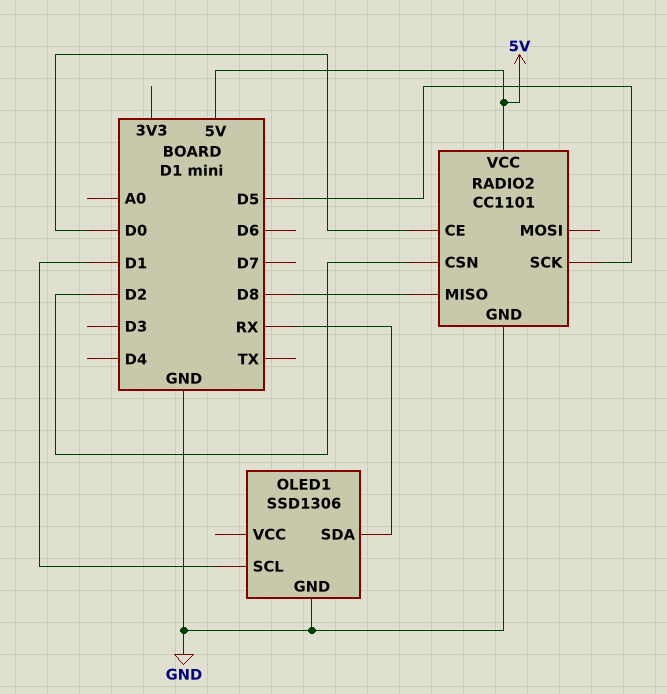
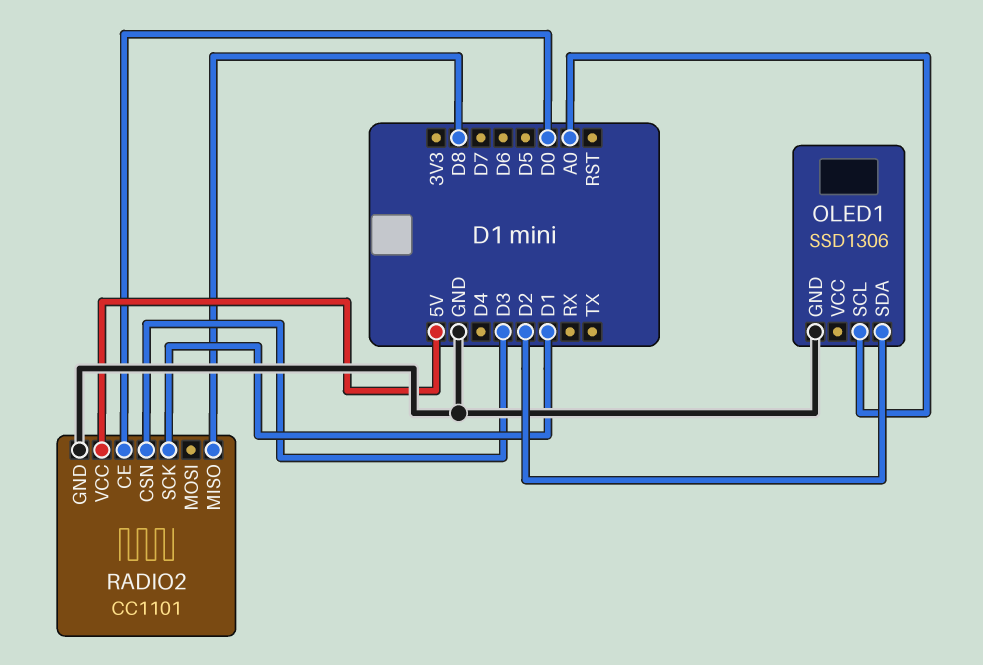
OLED1 pin SCL: D1 -> A0
OLED1 pin SDA: RX -> D2
RADIO2 pin CSN: D2 -> D3
RADIO2 pin SCK: D5 -> D1

